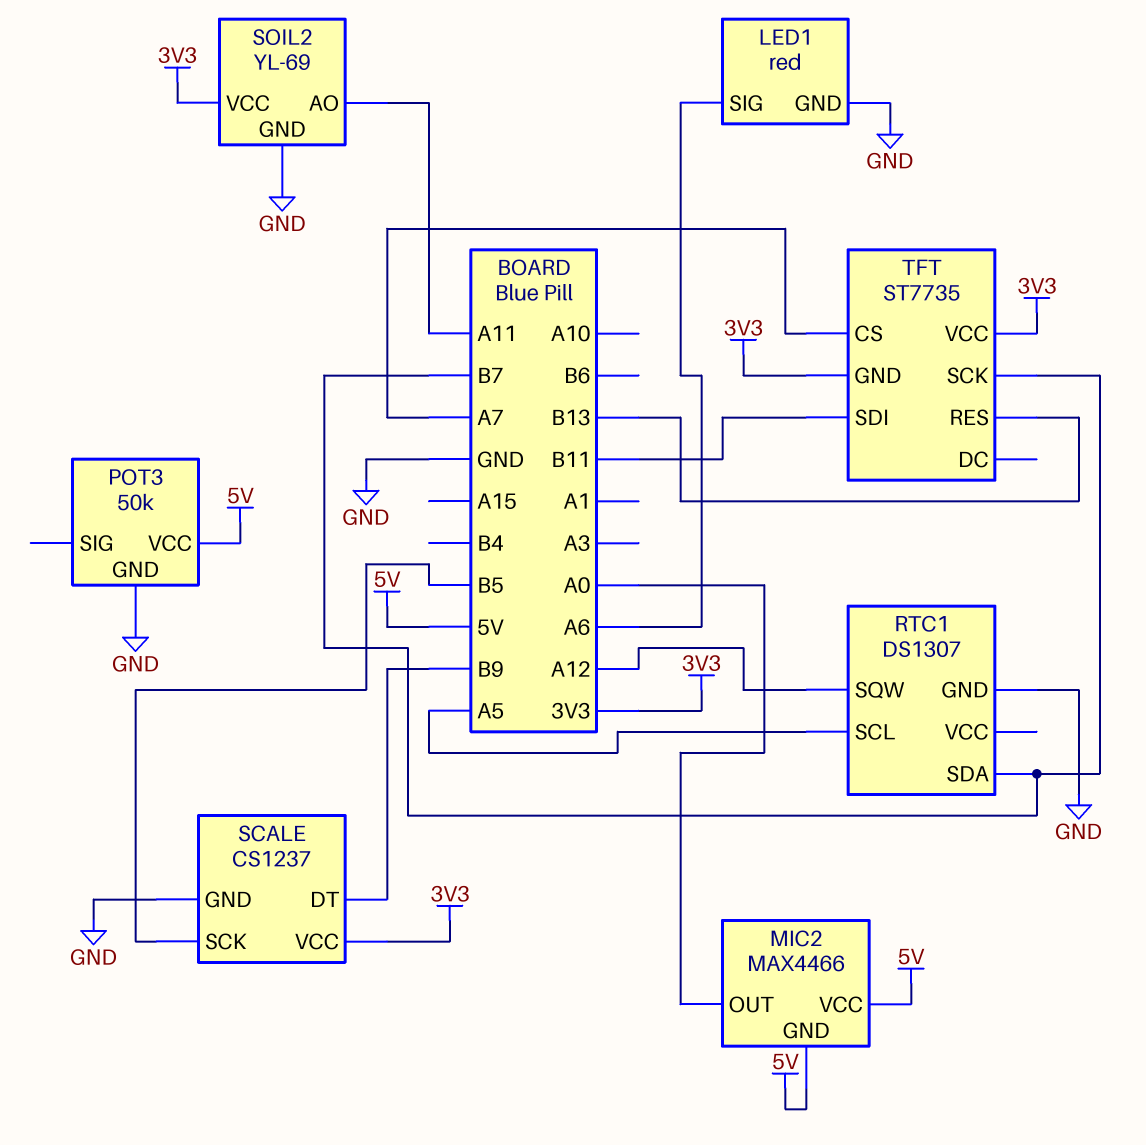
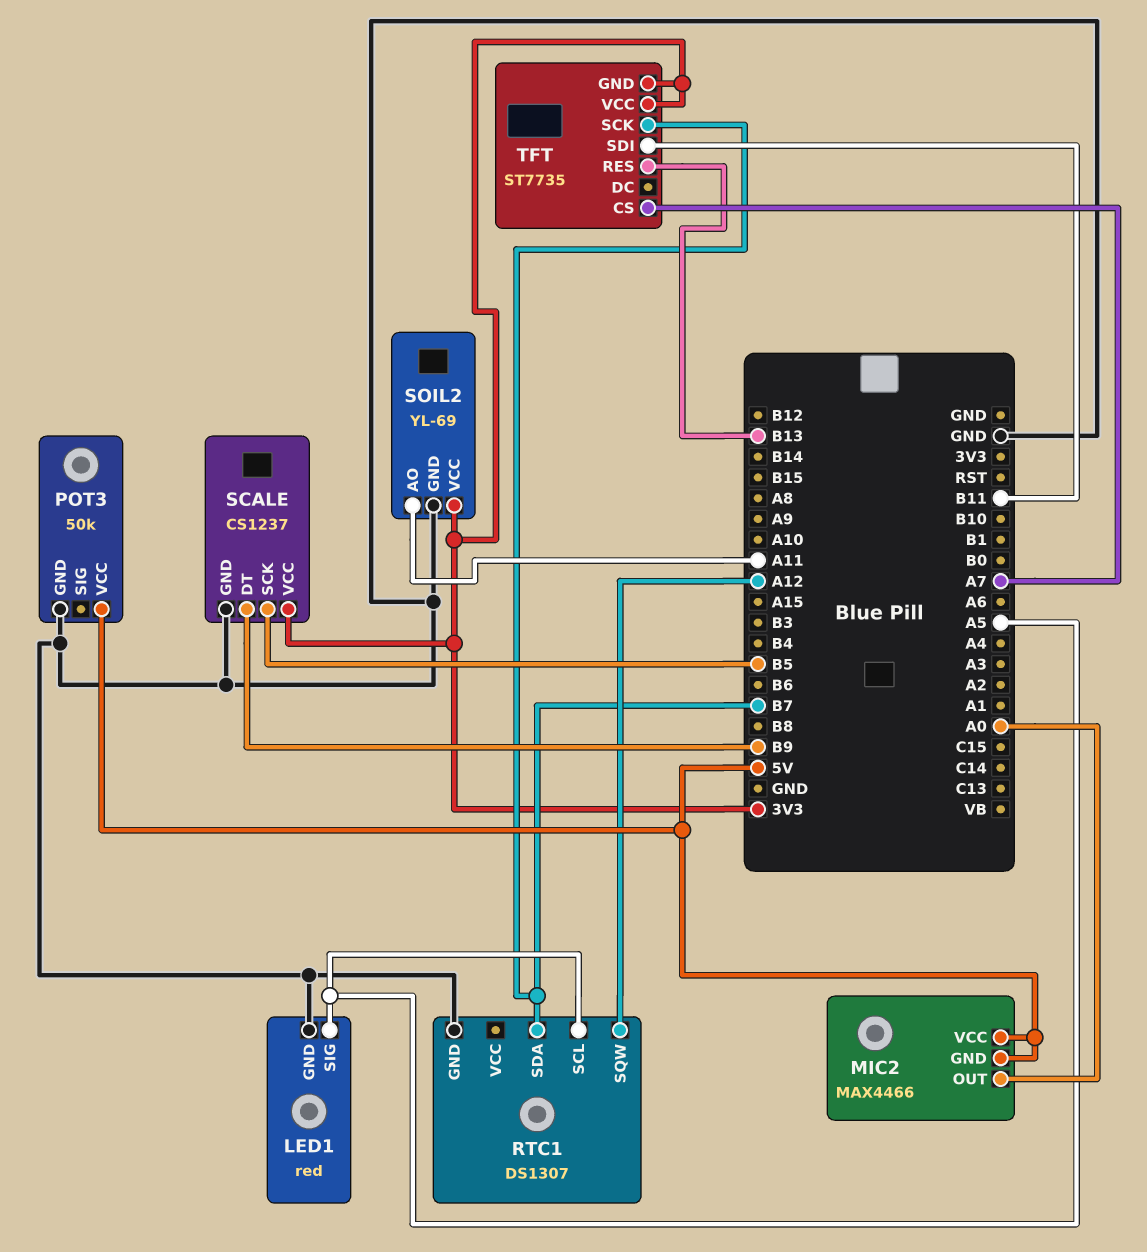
LED1 pin SIG: A6 -> A5

